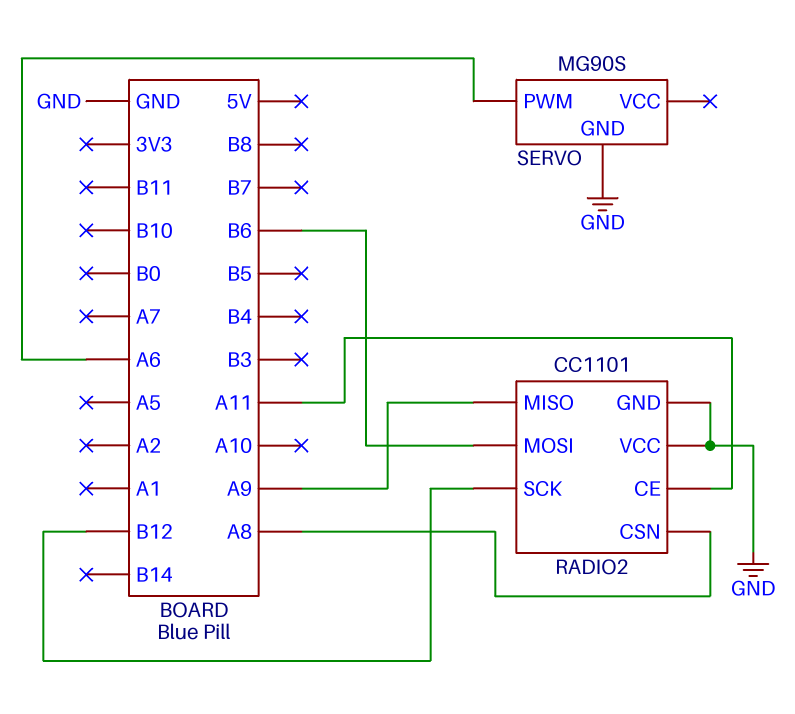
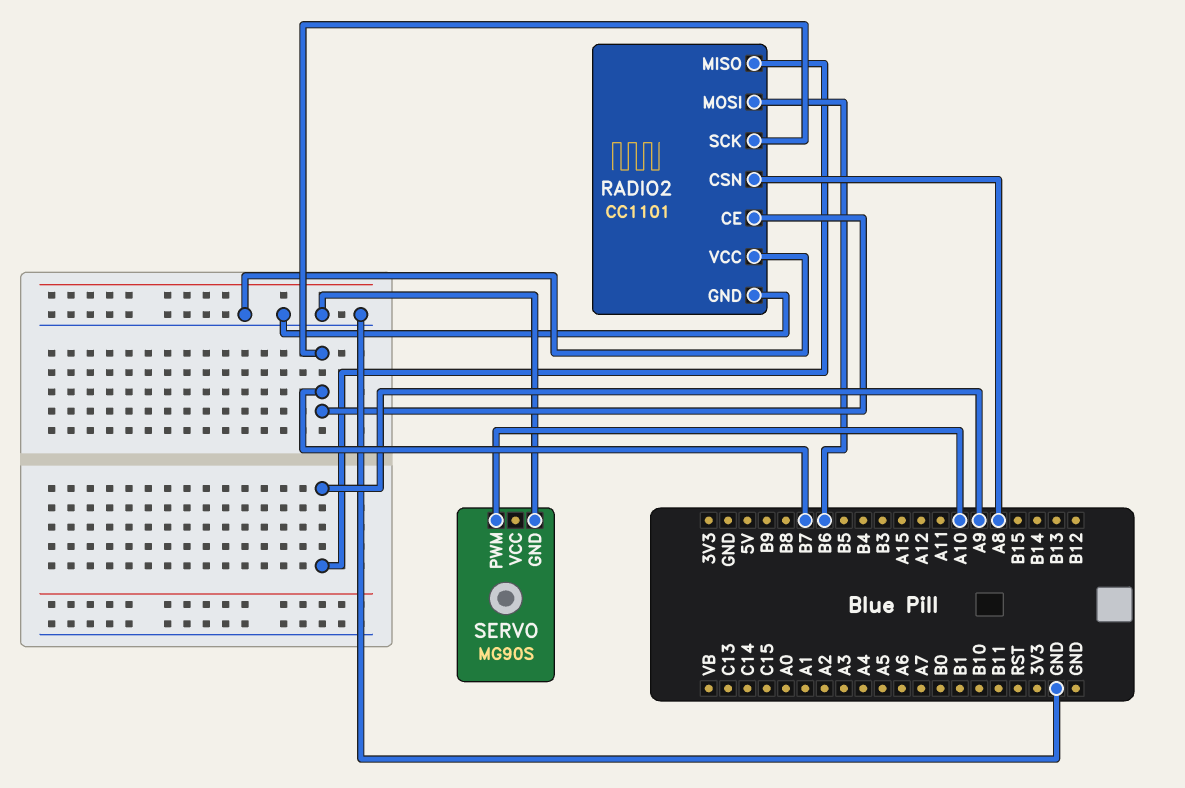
RADIO2 pin CE: A11 -> B7
RADIO2 pin SCK: B12 -> B7
SERVO pin PWM: A6 -> A10

